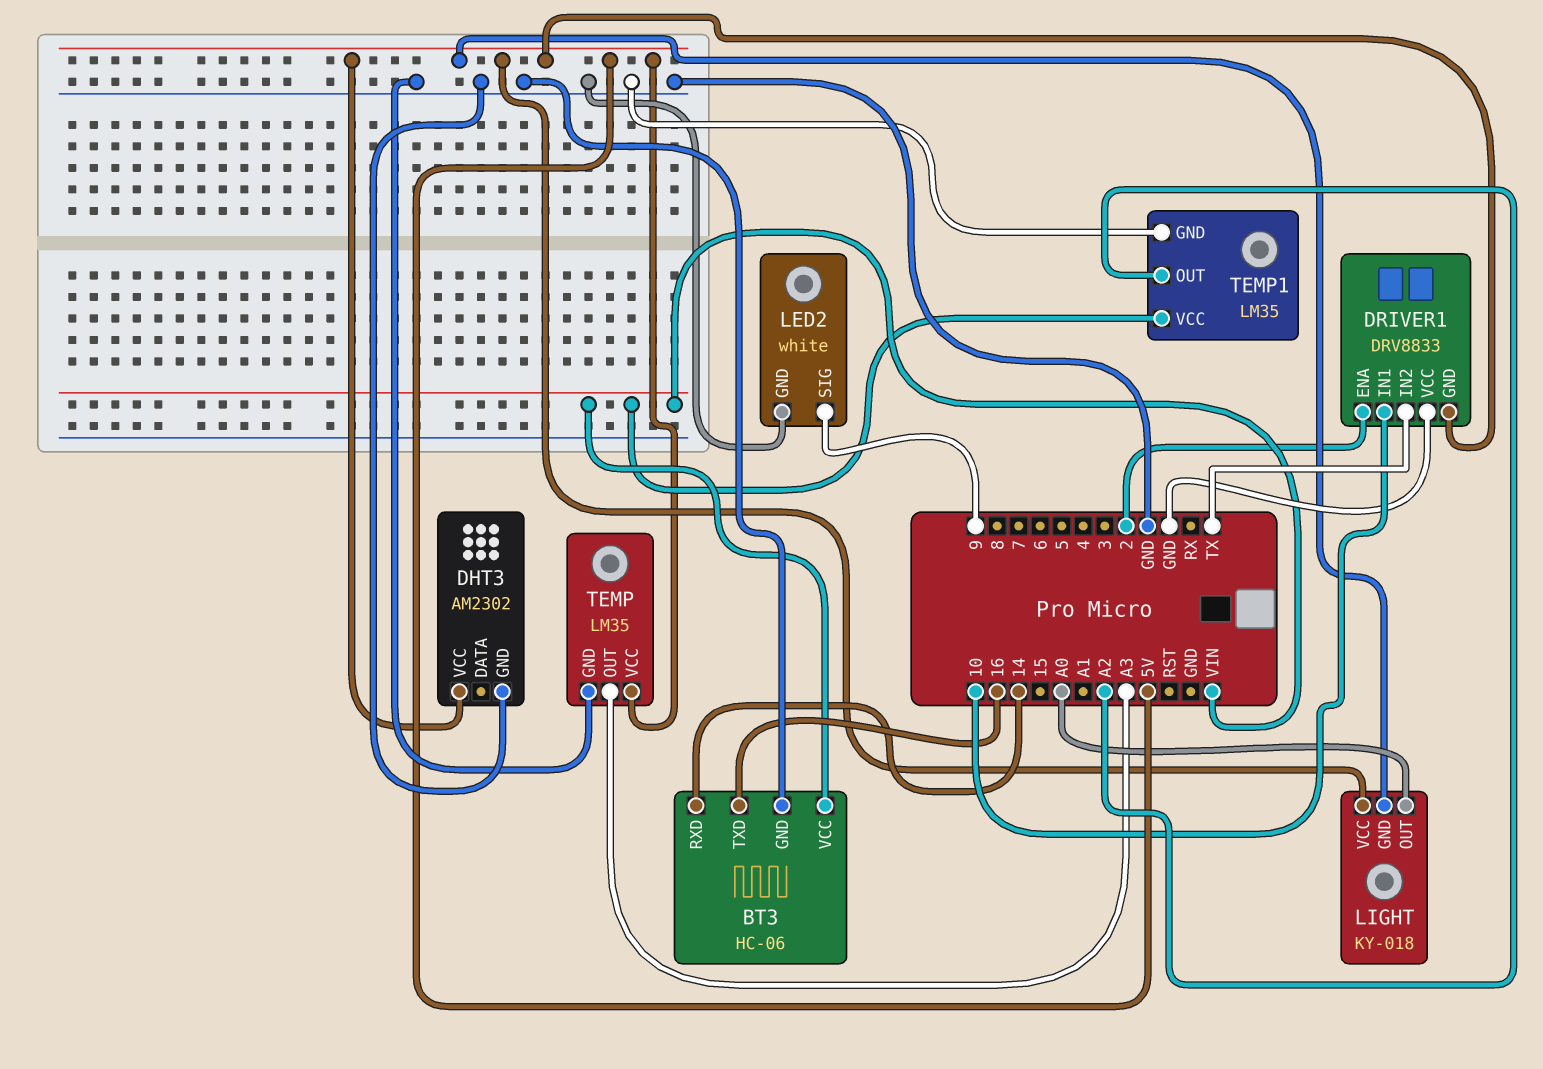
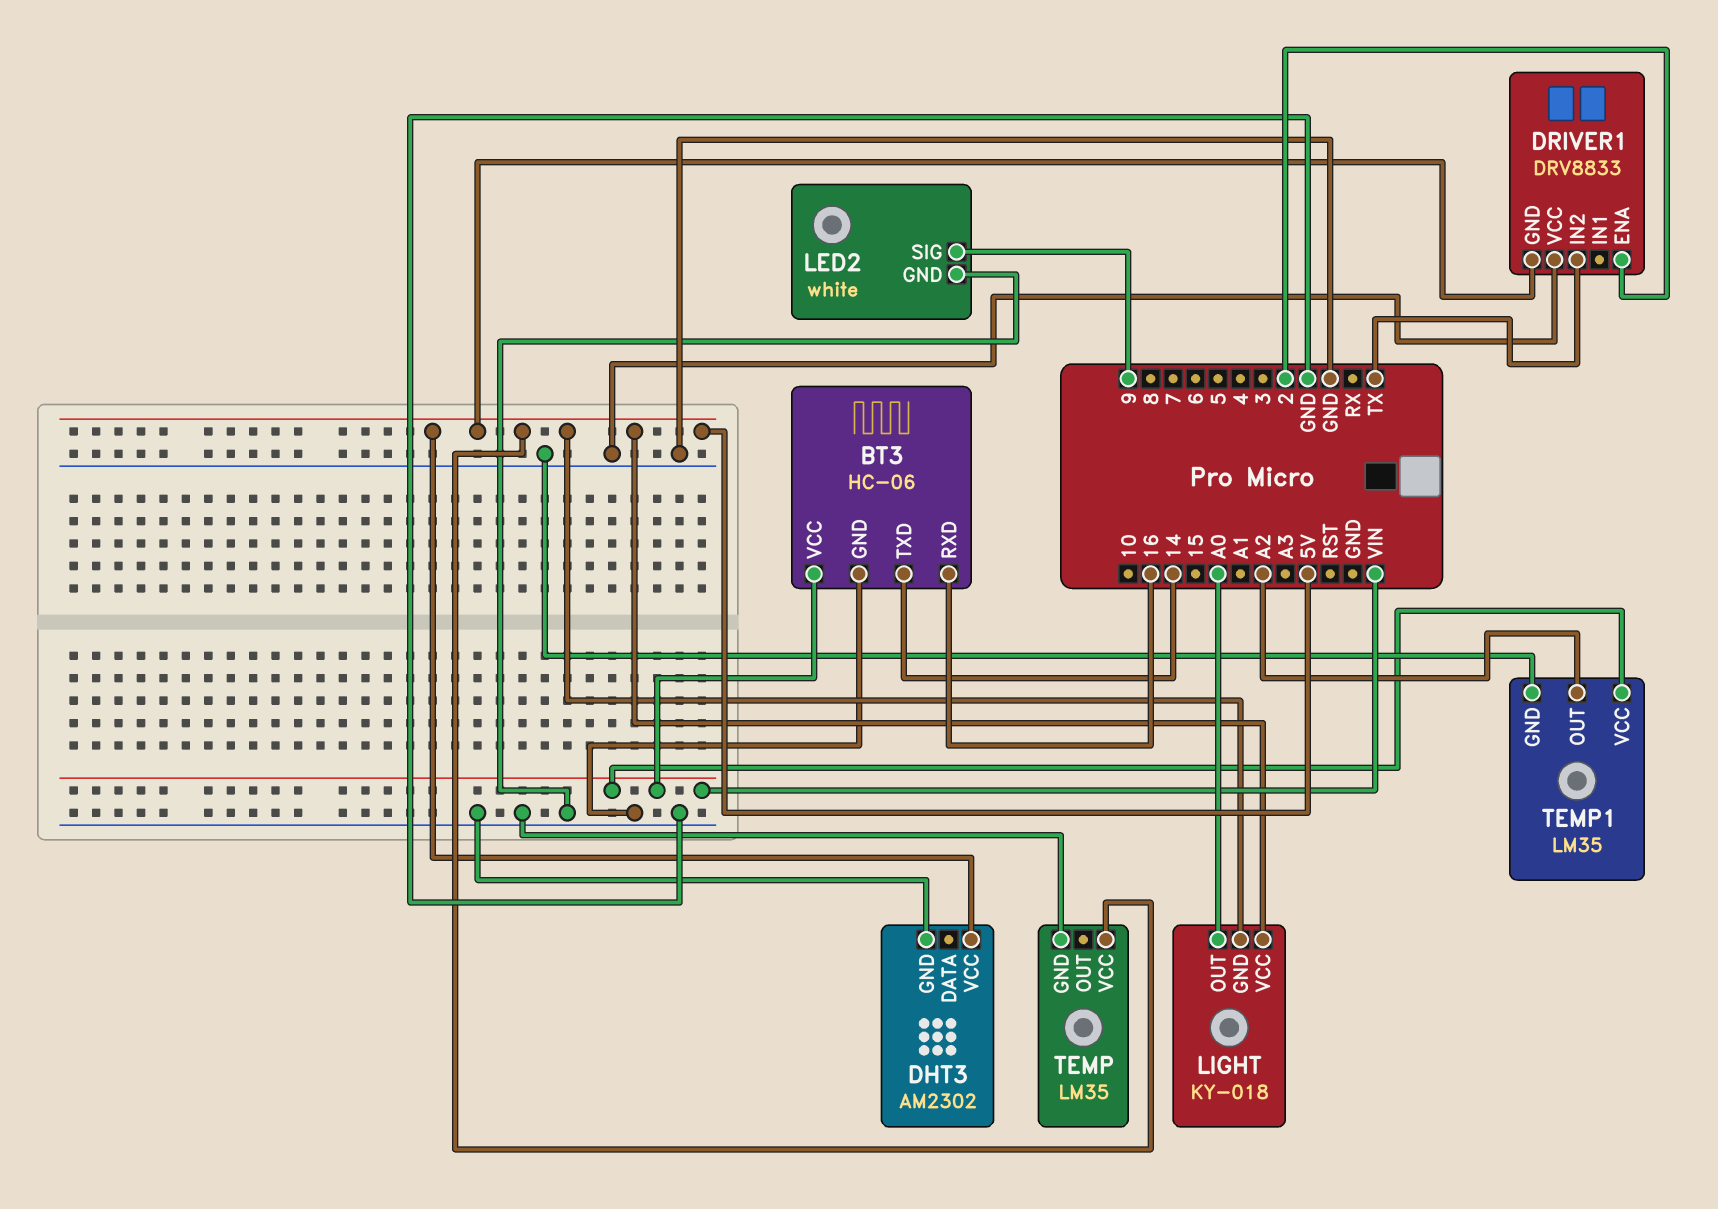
BT3 pin RXD: 14 -> 16
BT3 pin TXD: 16 -> 14
DRIVER1 pin IN1: 10 -> none
TEMP pin OUT: A3 -> none

